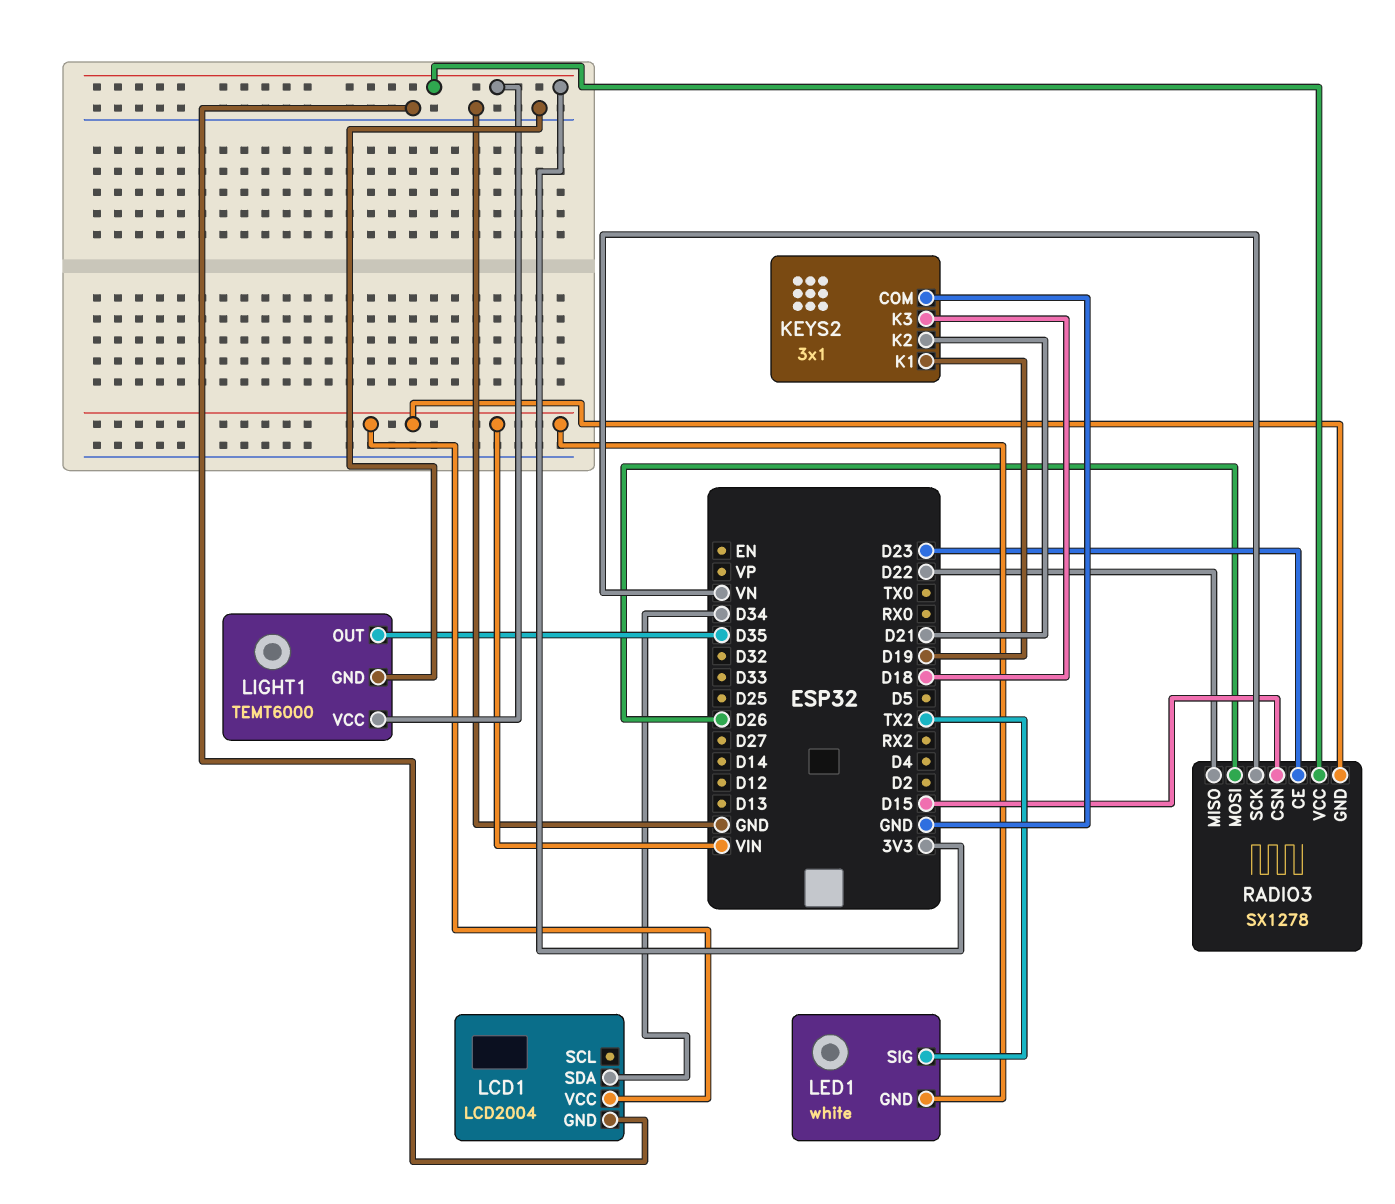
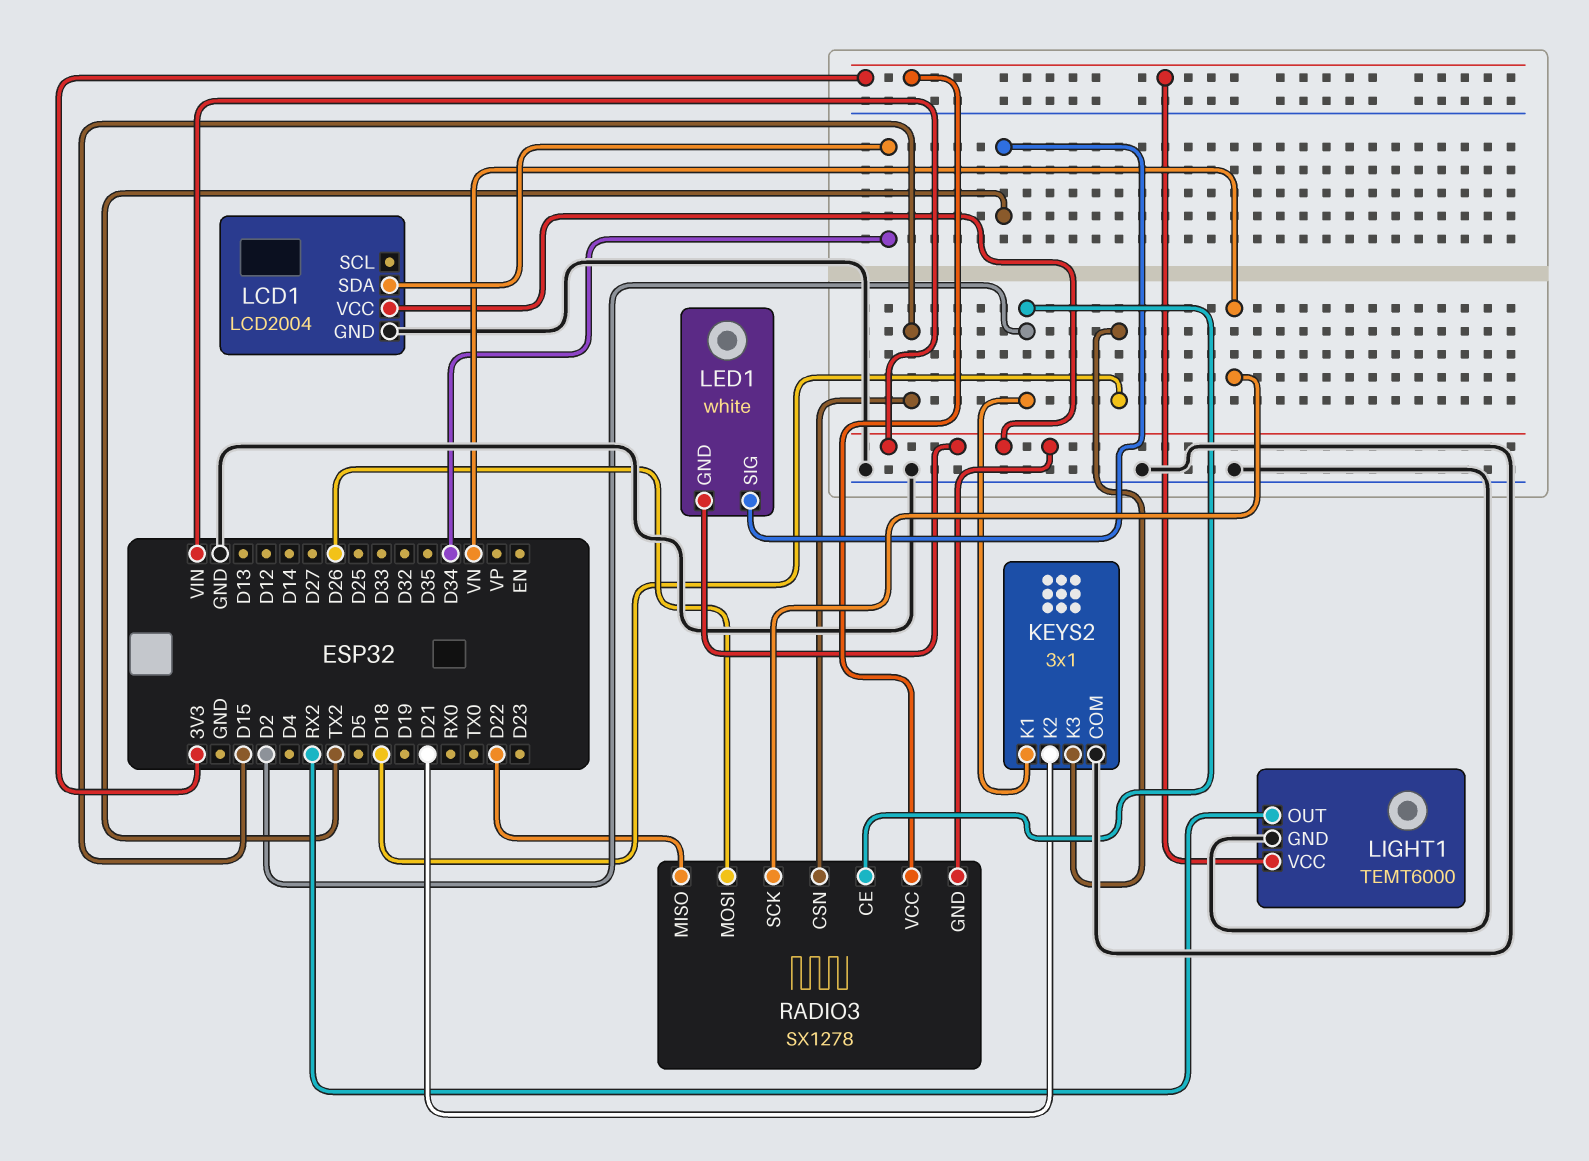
KEYS2 pin K1: D19 -> D2
LIGHT1 pin OUT: D35 -> RX2
RADIO3 pin CE: D23 -> D2

